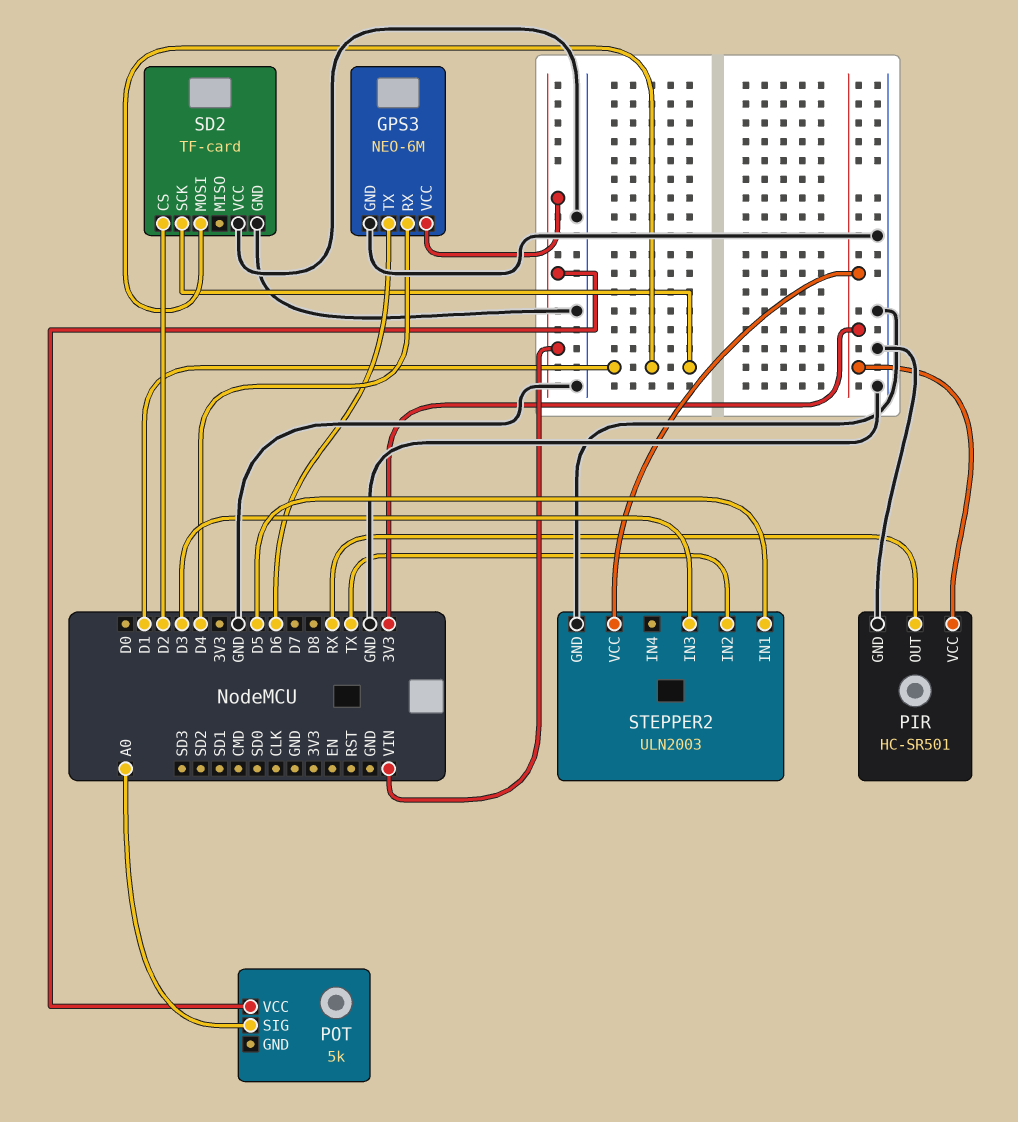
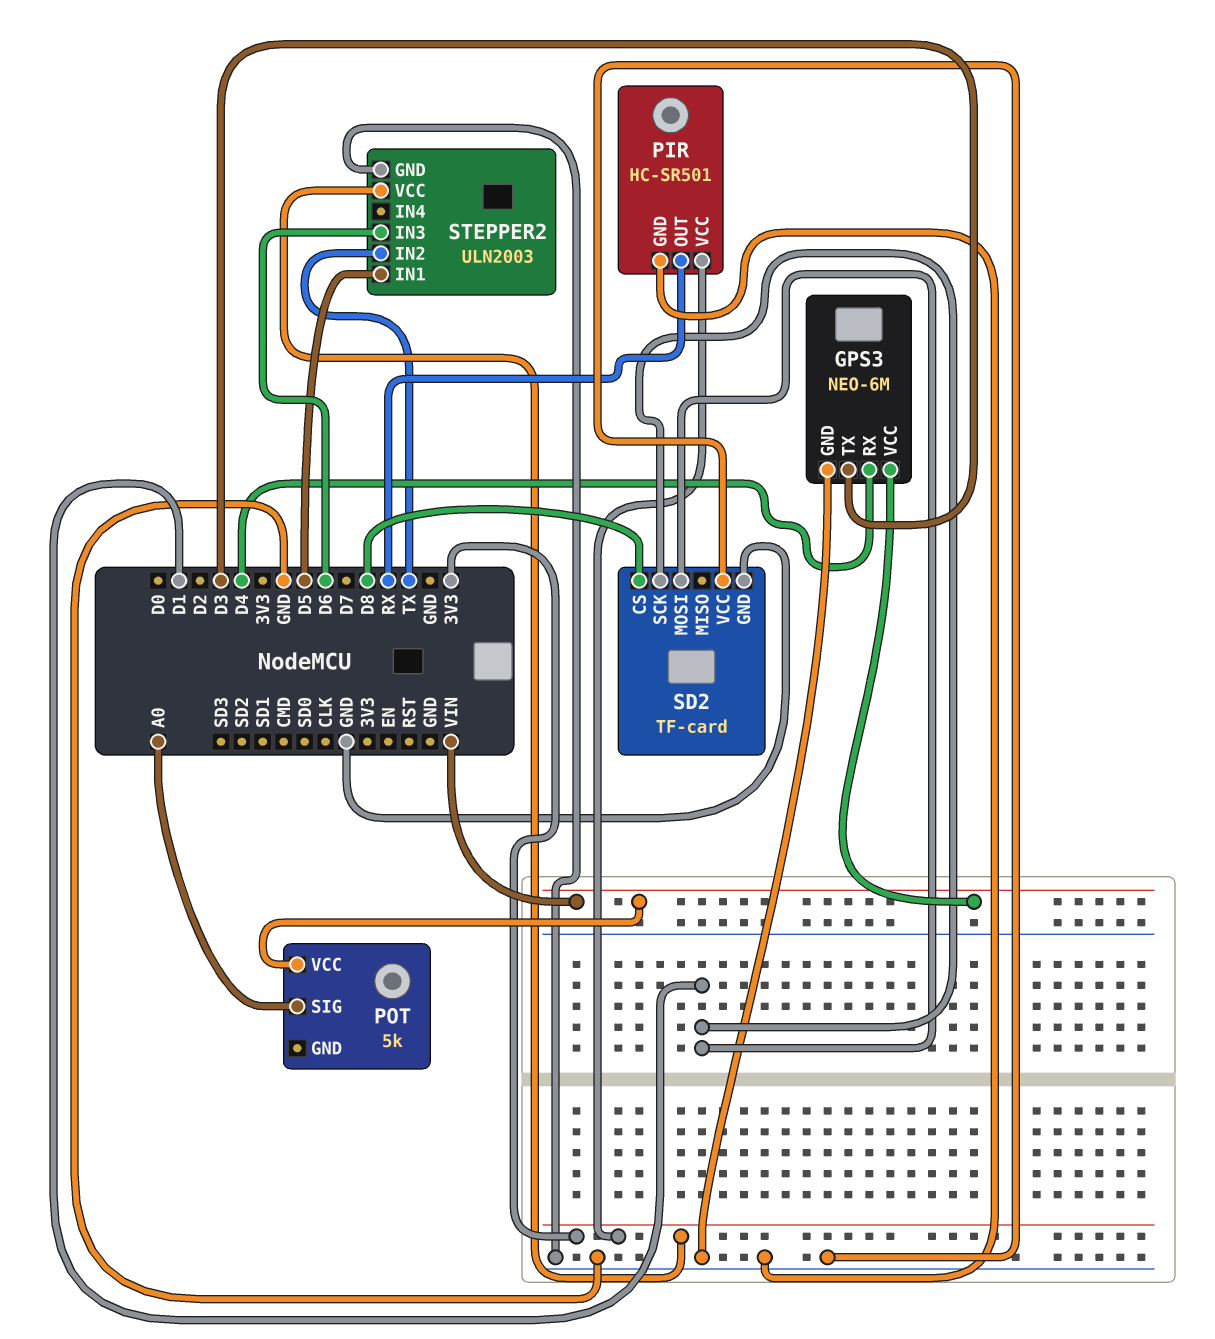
GPS3 pin TX: D6 -> D3
SD2 pin CS: D2 -> D8
STEPPER2 pin IN3: D3 -> D6

